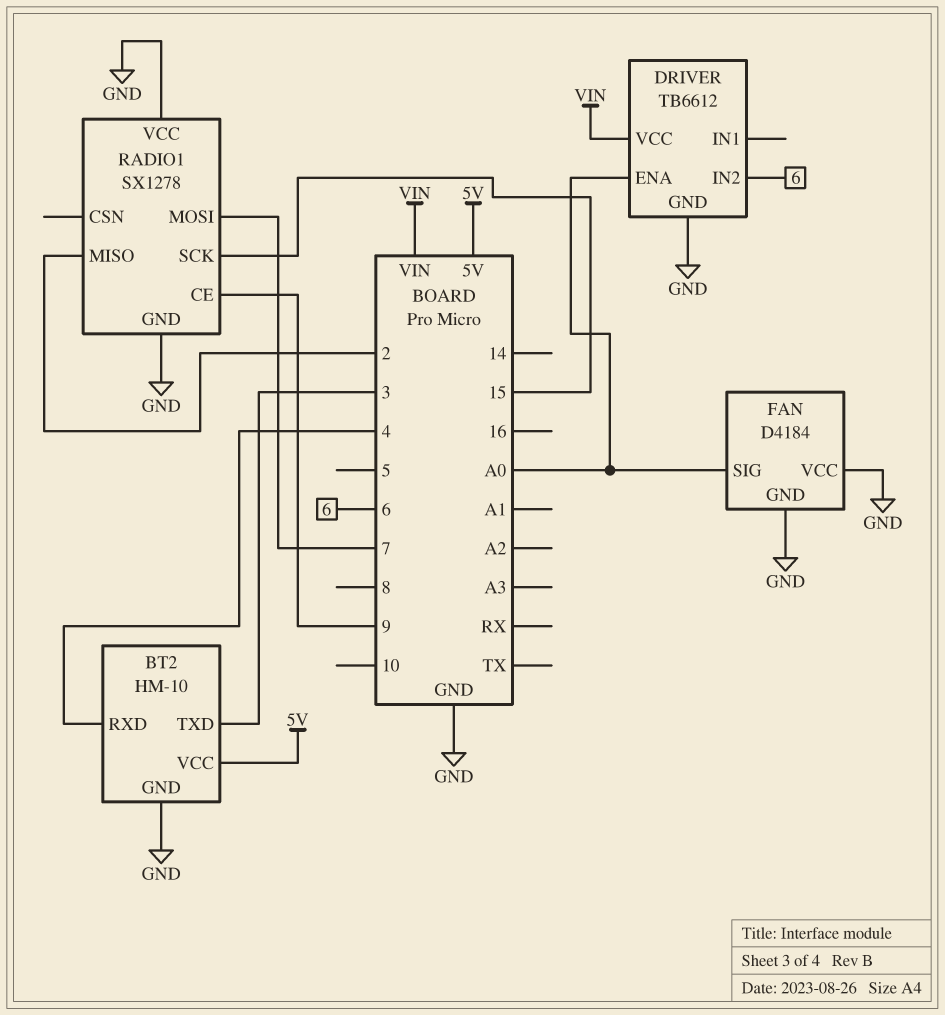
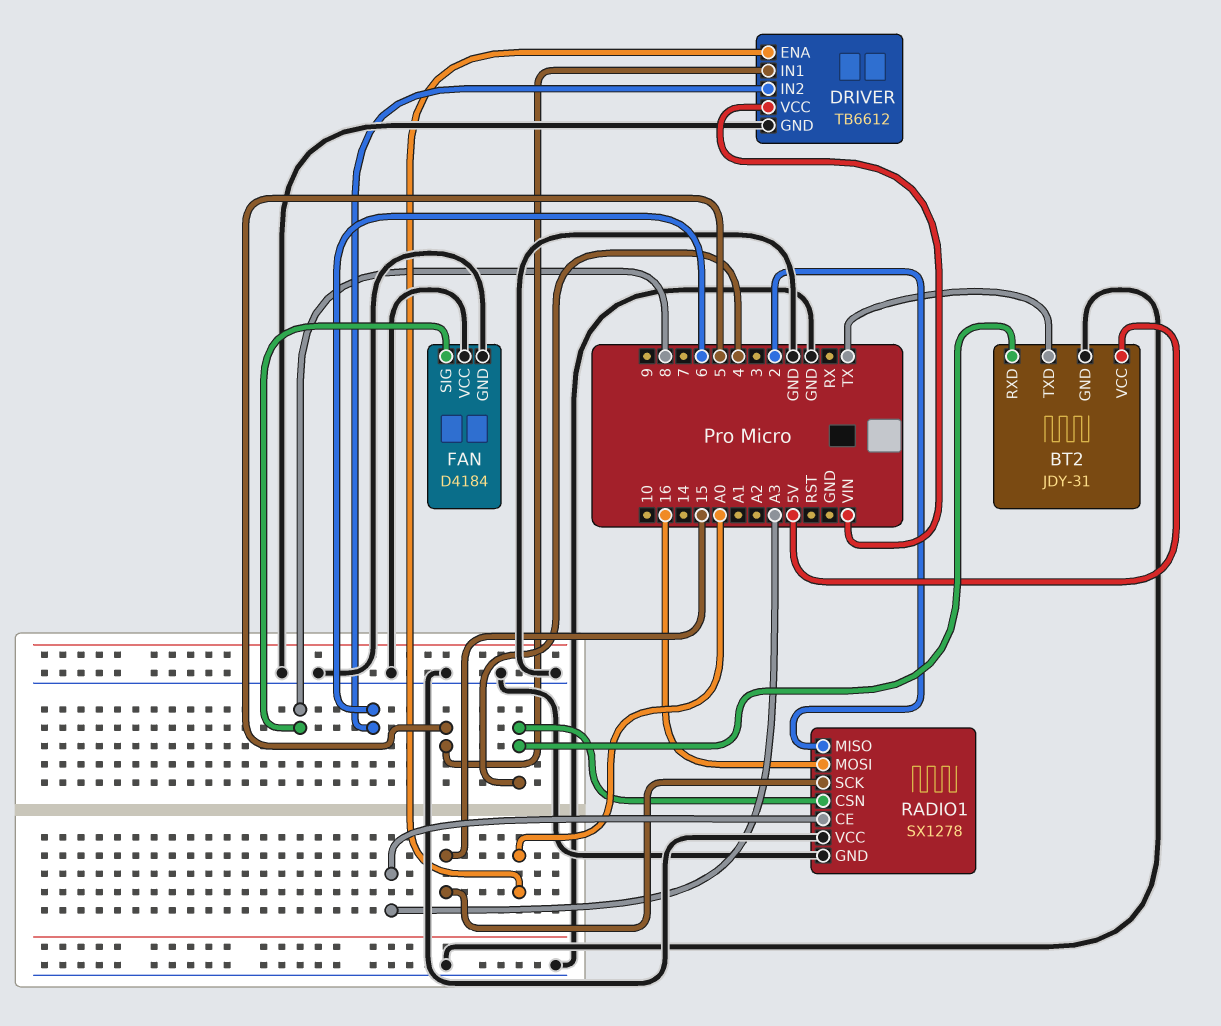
BT2: HM-10 -> JDY-31
BT2 pin TXD: 3 -> TX
DRIVER pin IN1: none -> 5
FAN pin SIG: A0 -> 8
RADIO1 pin CE: 9 -> A3
RADIO1 pin CSN: none -> 4
RADIO1 pin MOSI: 7 -> 16

